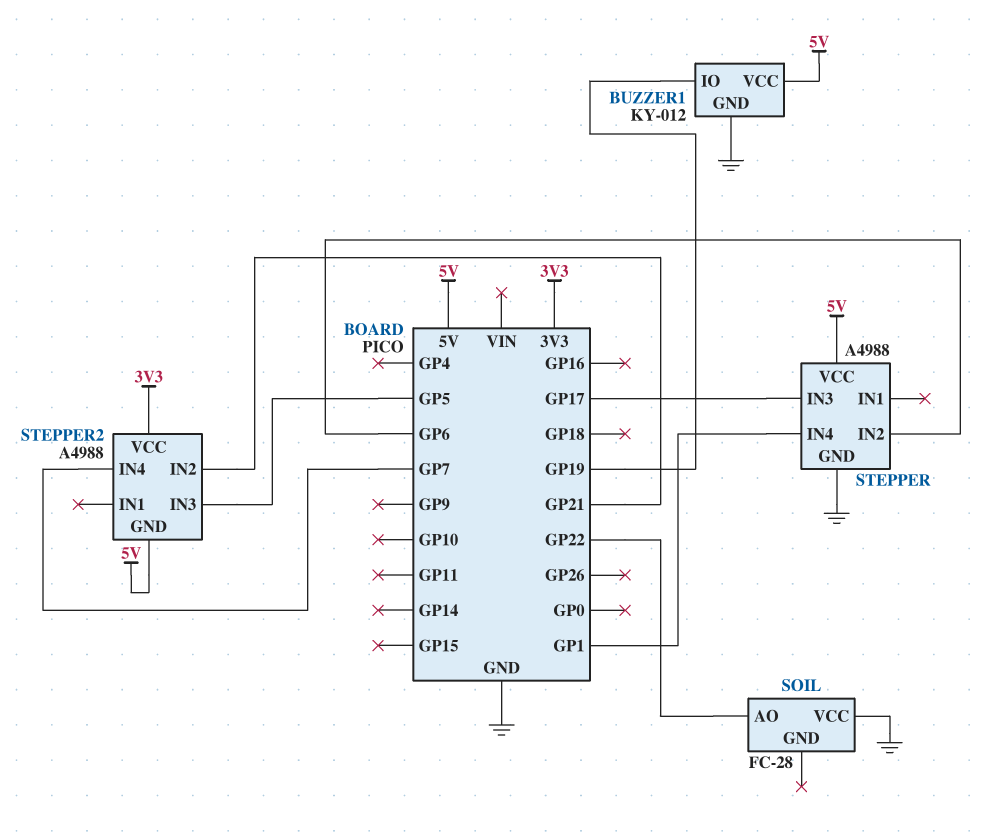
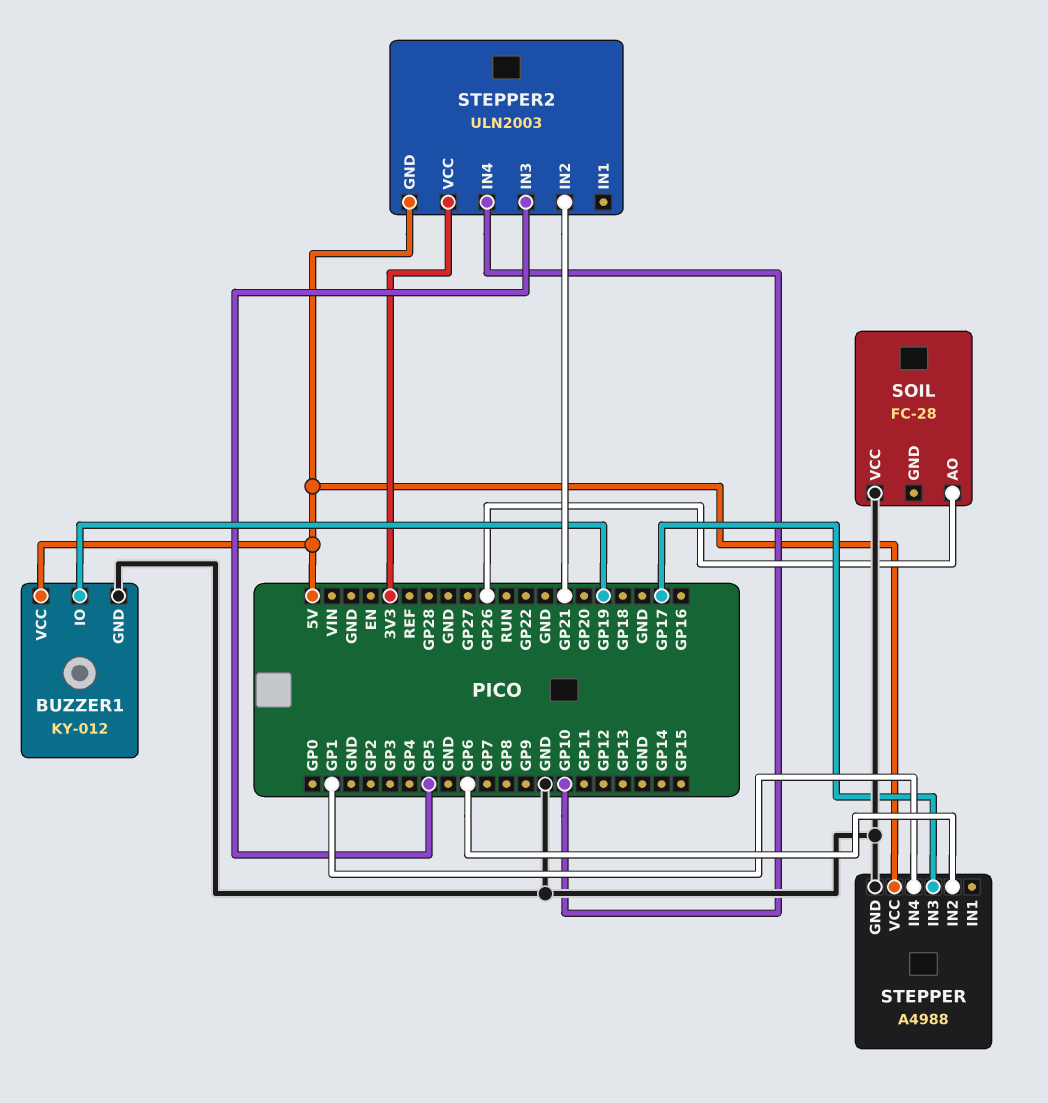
SOIL pin AO: GP22 -> GP26
STEPPER2: A4988 -> ULN2003
STEPPER2 pin IN4: GP7 -> GP10

